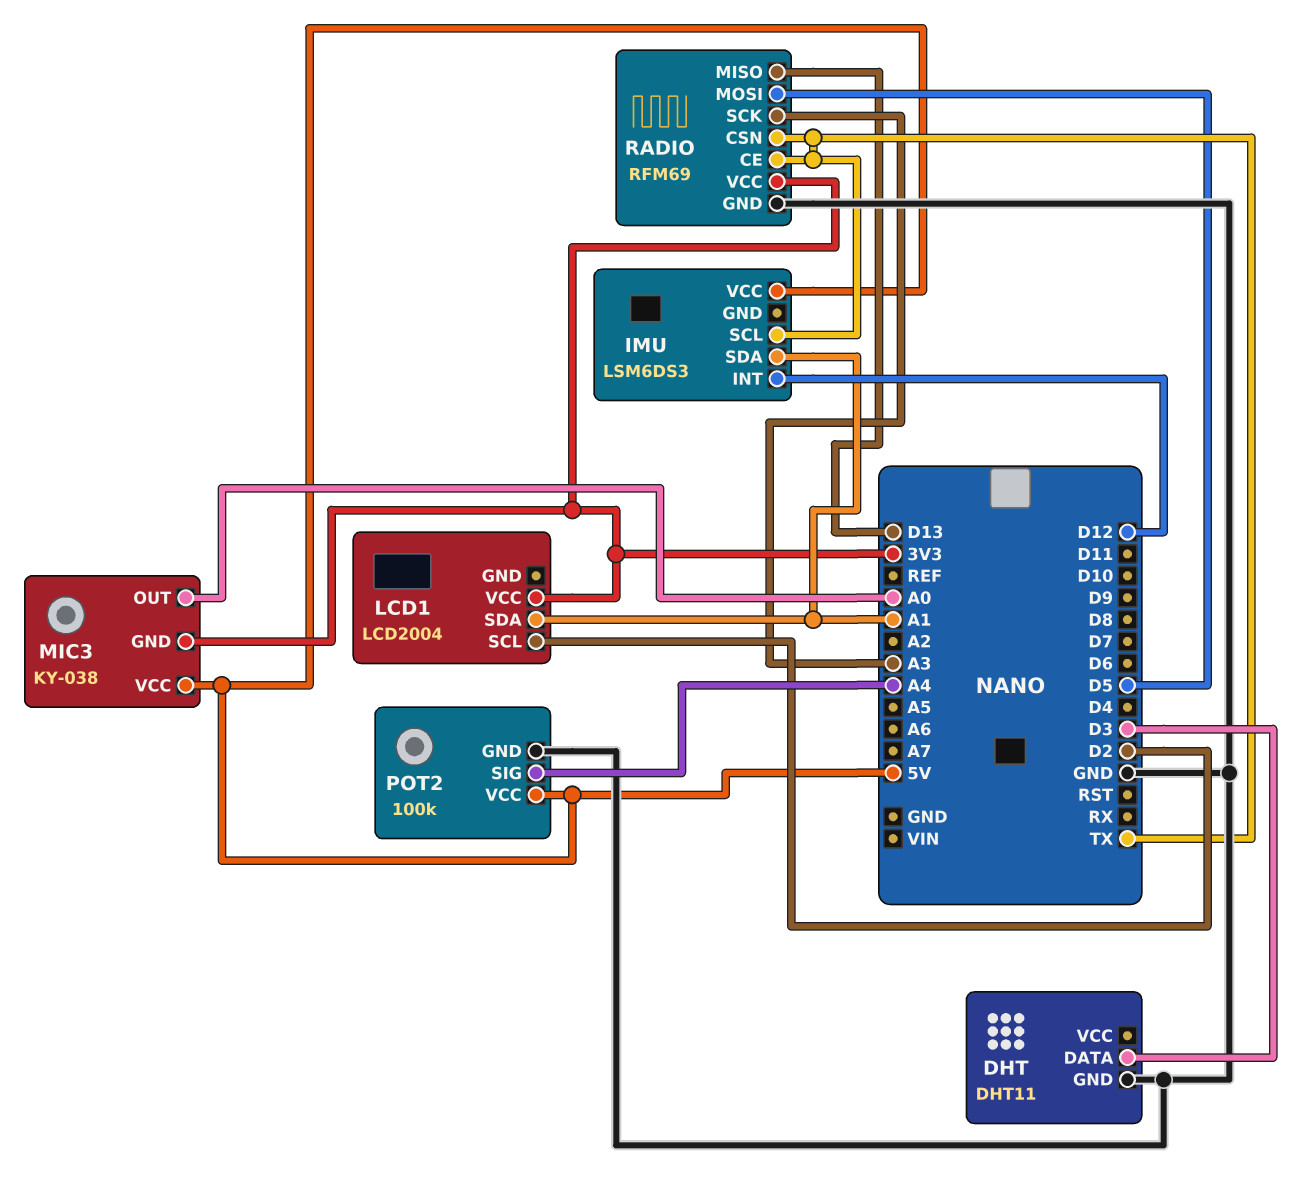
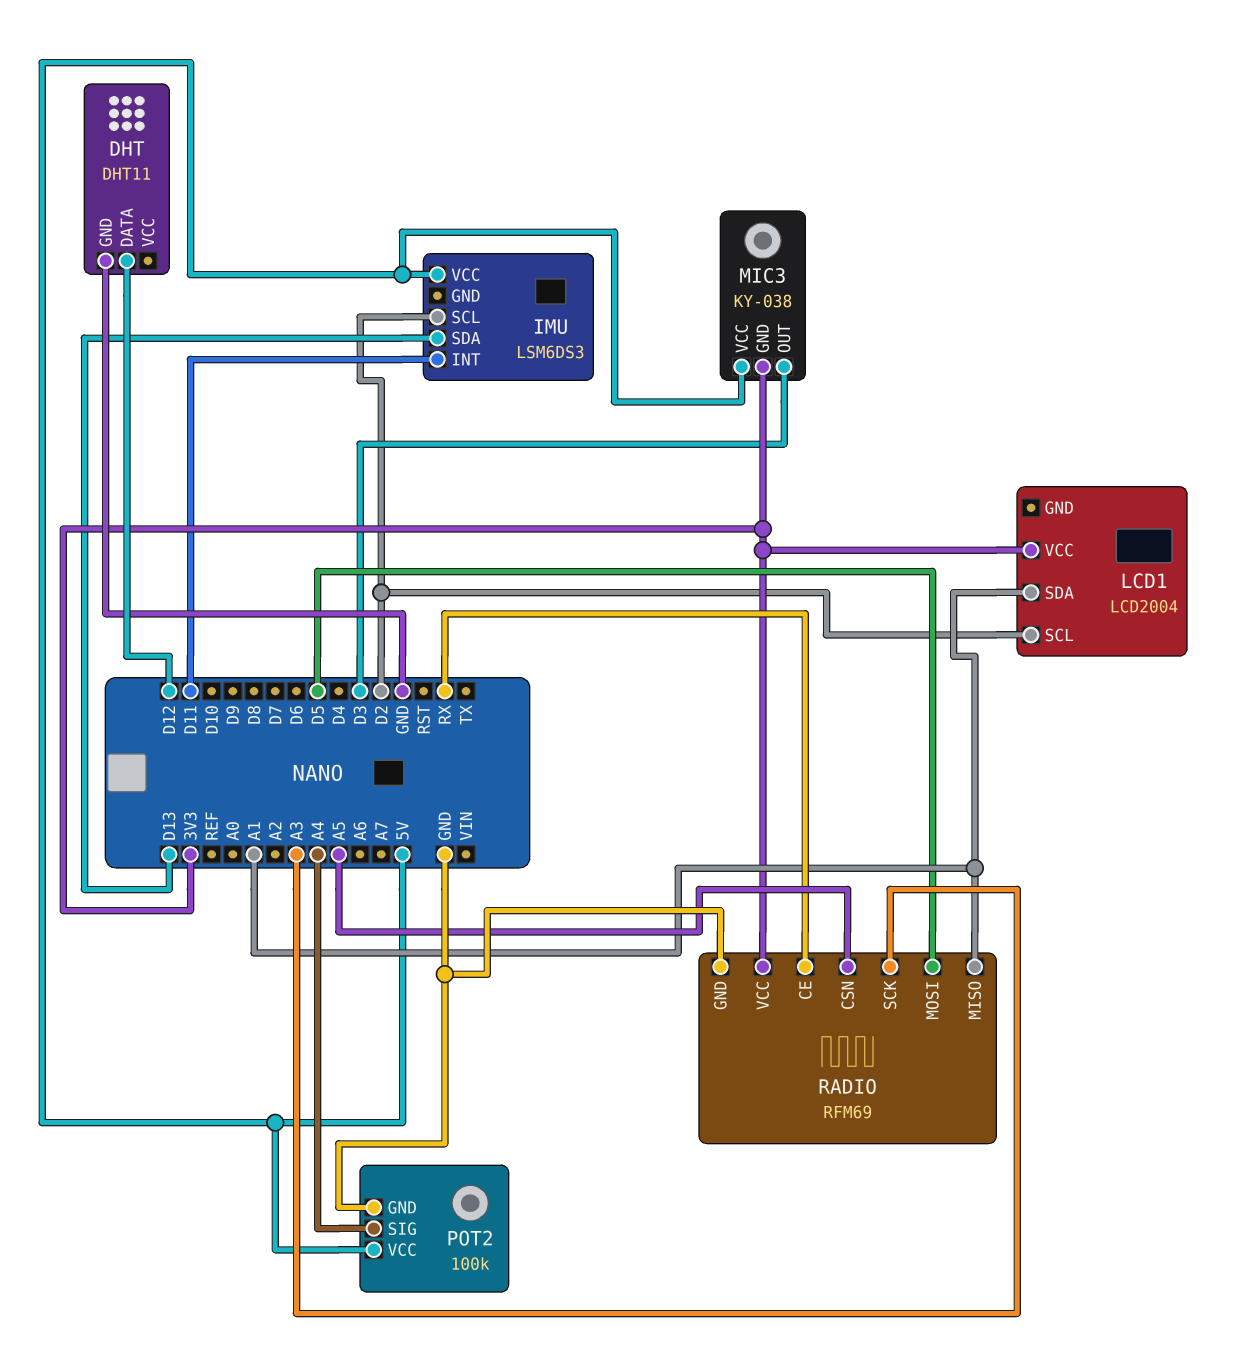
DHT pin DATA: D3 -> D12
IMU pin INT: D12 -> D11
IMU pin SCL: TX -> D2
IMU pin SDA: A1 -> D13
MIC3 pin OUT: A0 -> D3
RADIO pin CE: TX -> RX
RADIO pin CSN: TX -> A5
RADIO pin MISO: D13 -> A1

